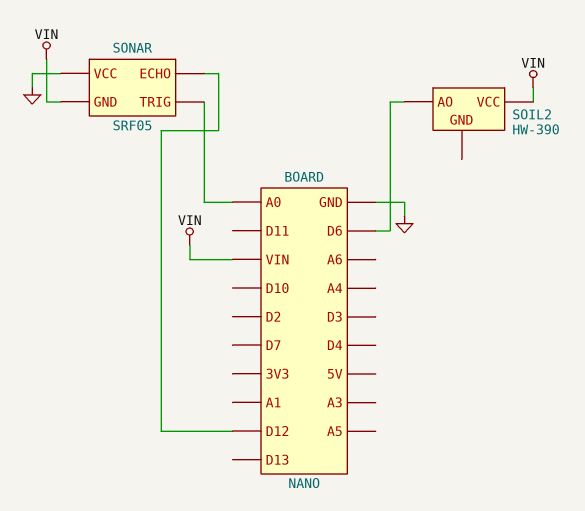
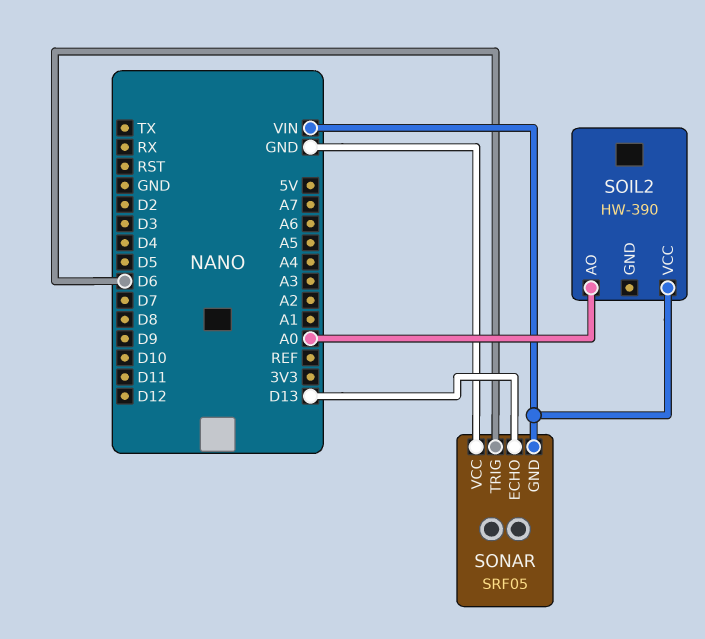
SOIL2 pin AO: D6 -> A0
SONAR pin ECHO: D12 -> D13
SONAR pin TRIG: A0 -> D6

